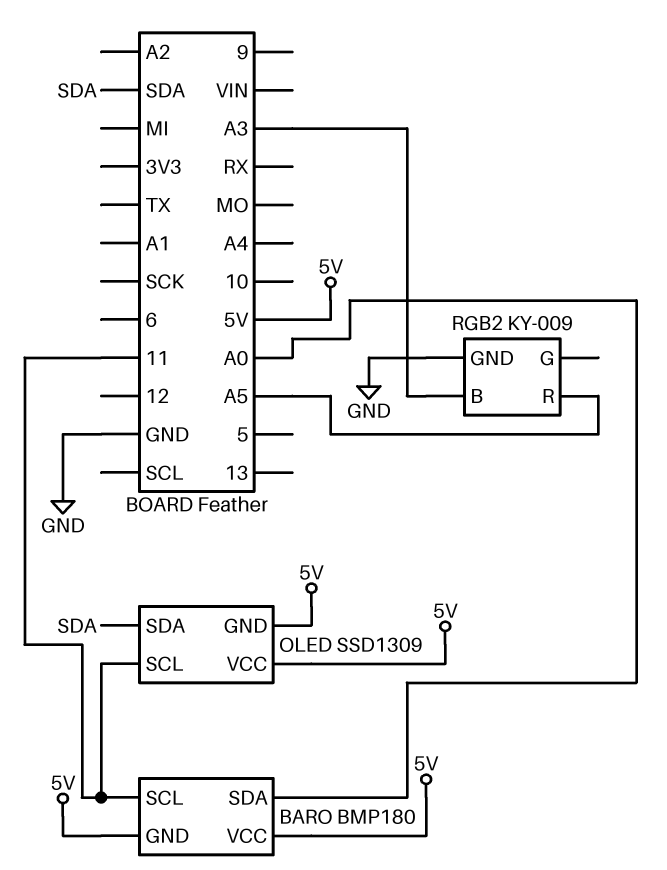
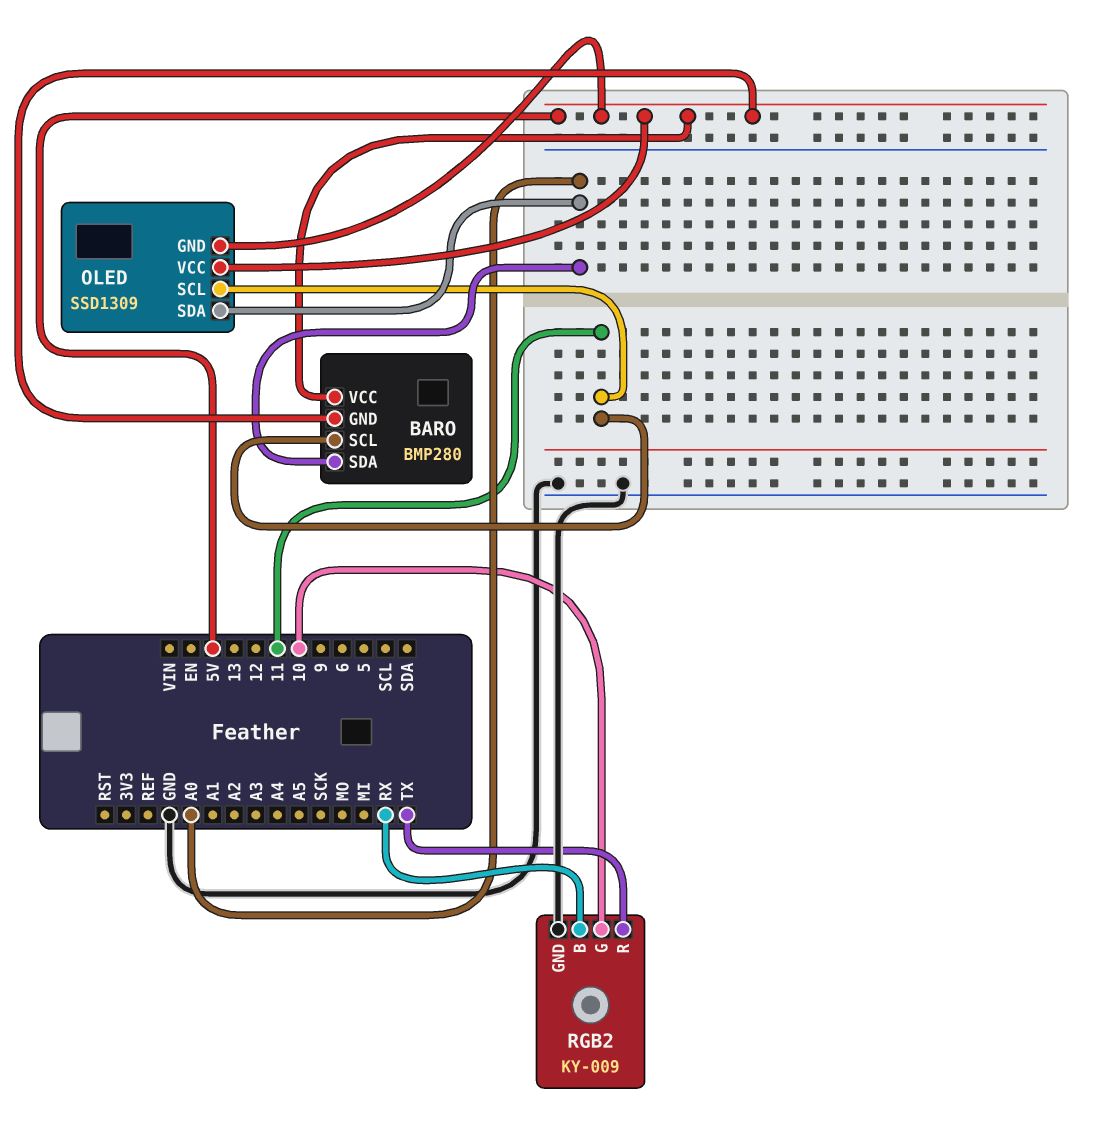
BARO: BMP180 -> BMP280
OLED pin SDA: SDA -> A0
RGB2 pin B: A3 -> RX
RGB2 pin G: none -> 10
RGB2 pin R: A5 -> TX

